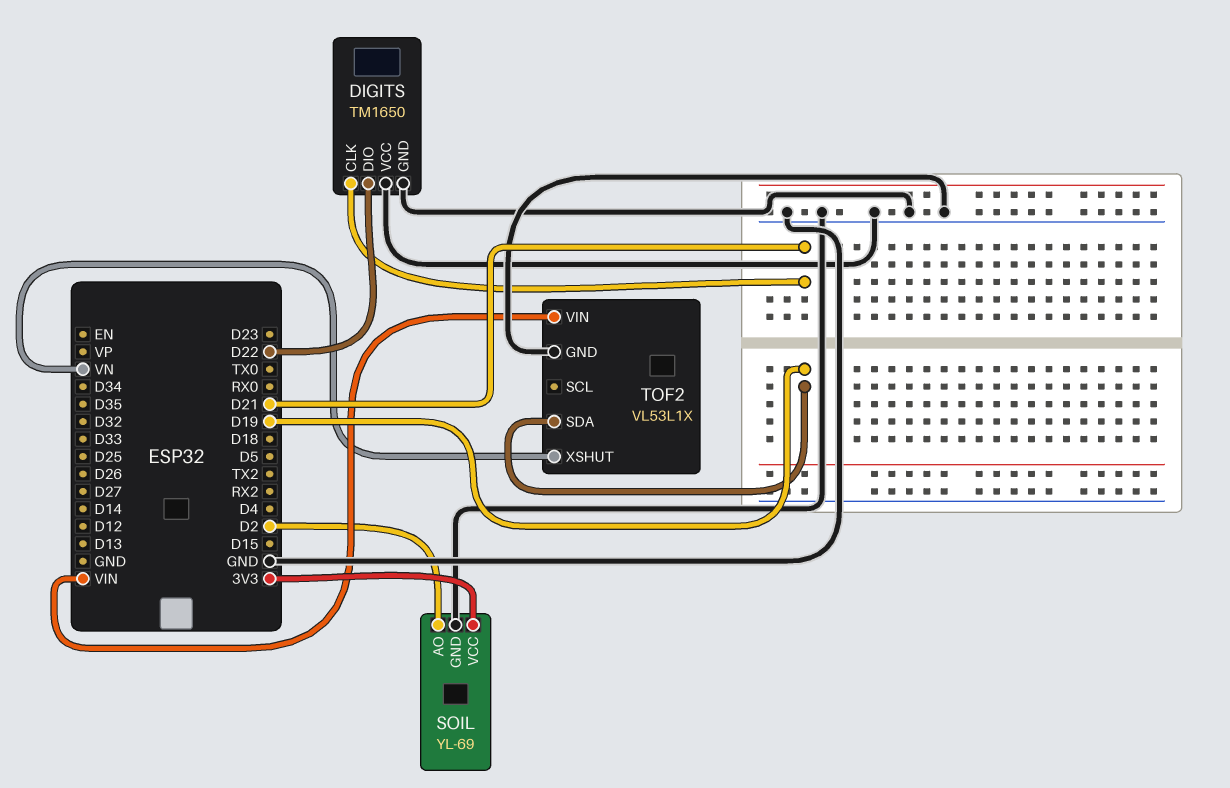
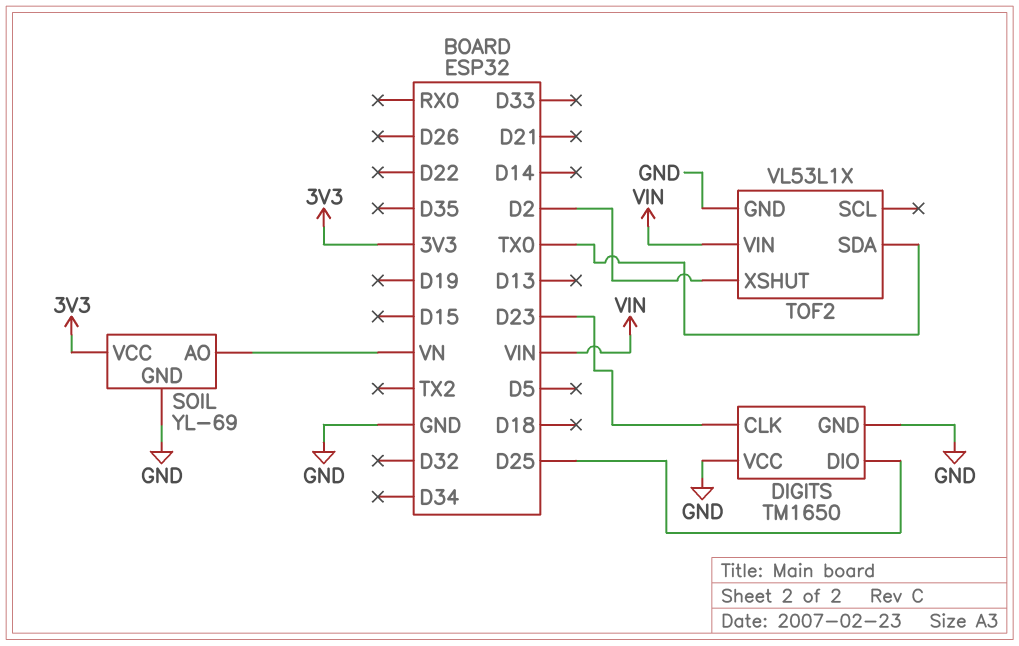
DIGITS pin CLK: D21 -> D23
DIGITS pin DIO: D22 -> D25
SOIL pin AO: D2 -> VN
TOF2 pin SDA: D19 -> TX0
TOF2 pin XSHUT: VN -> D2

